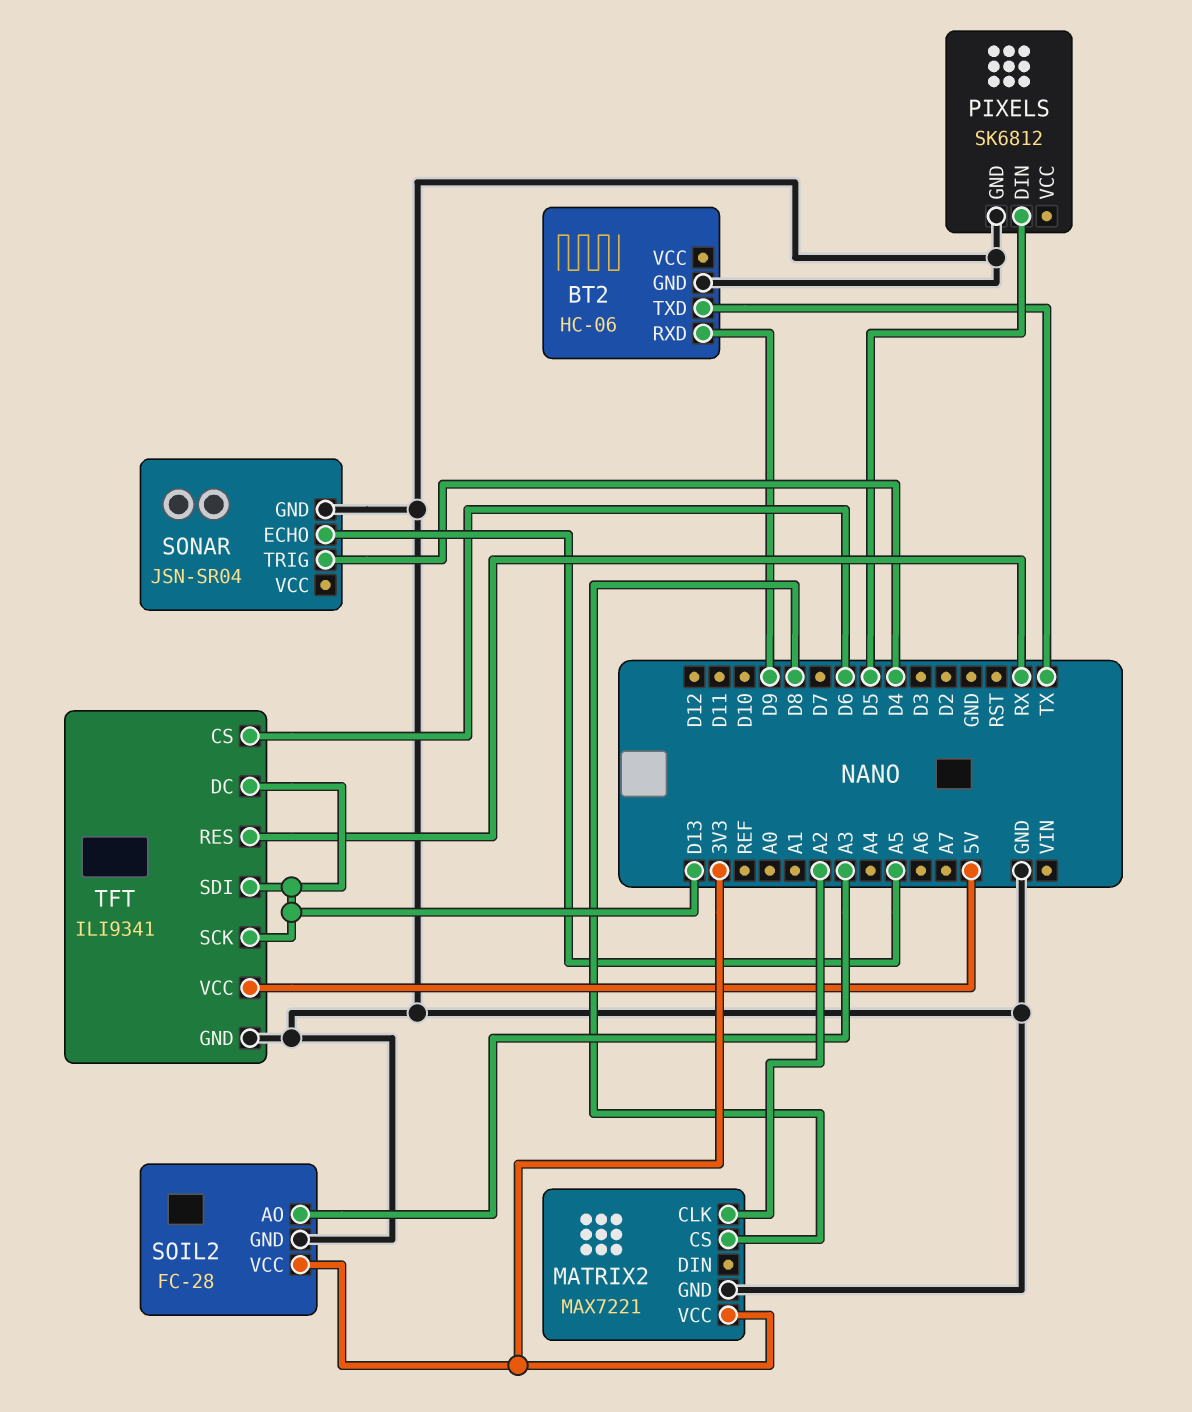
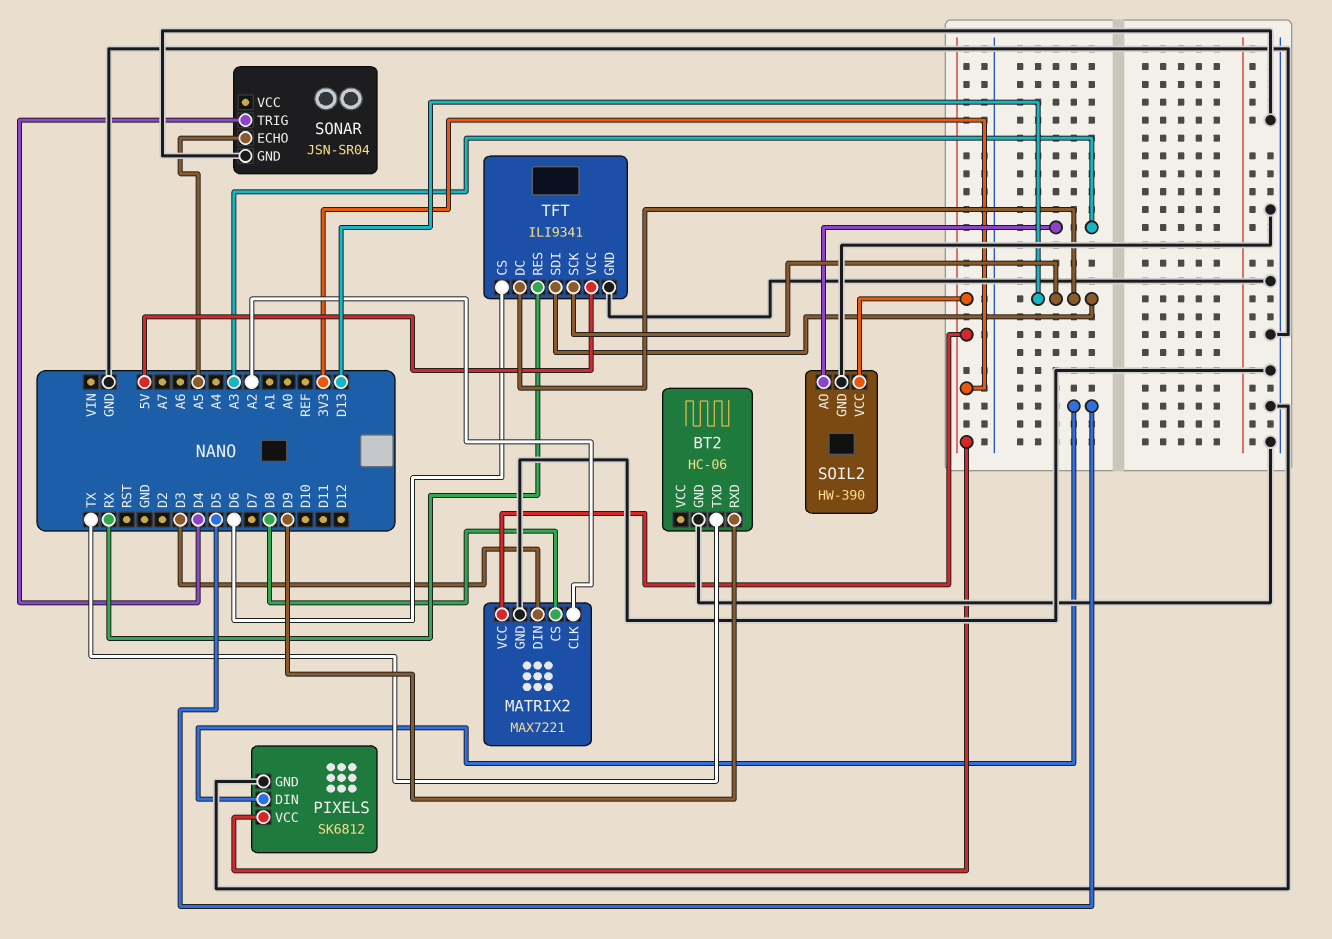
MATRIX2 pin DIN: none -> D3
PIXELS pin VCC: none -> 3V3
SOIL2: FC-28 -> HW-390

